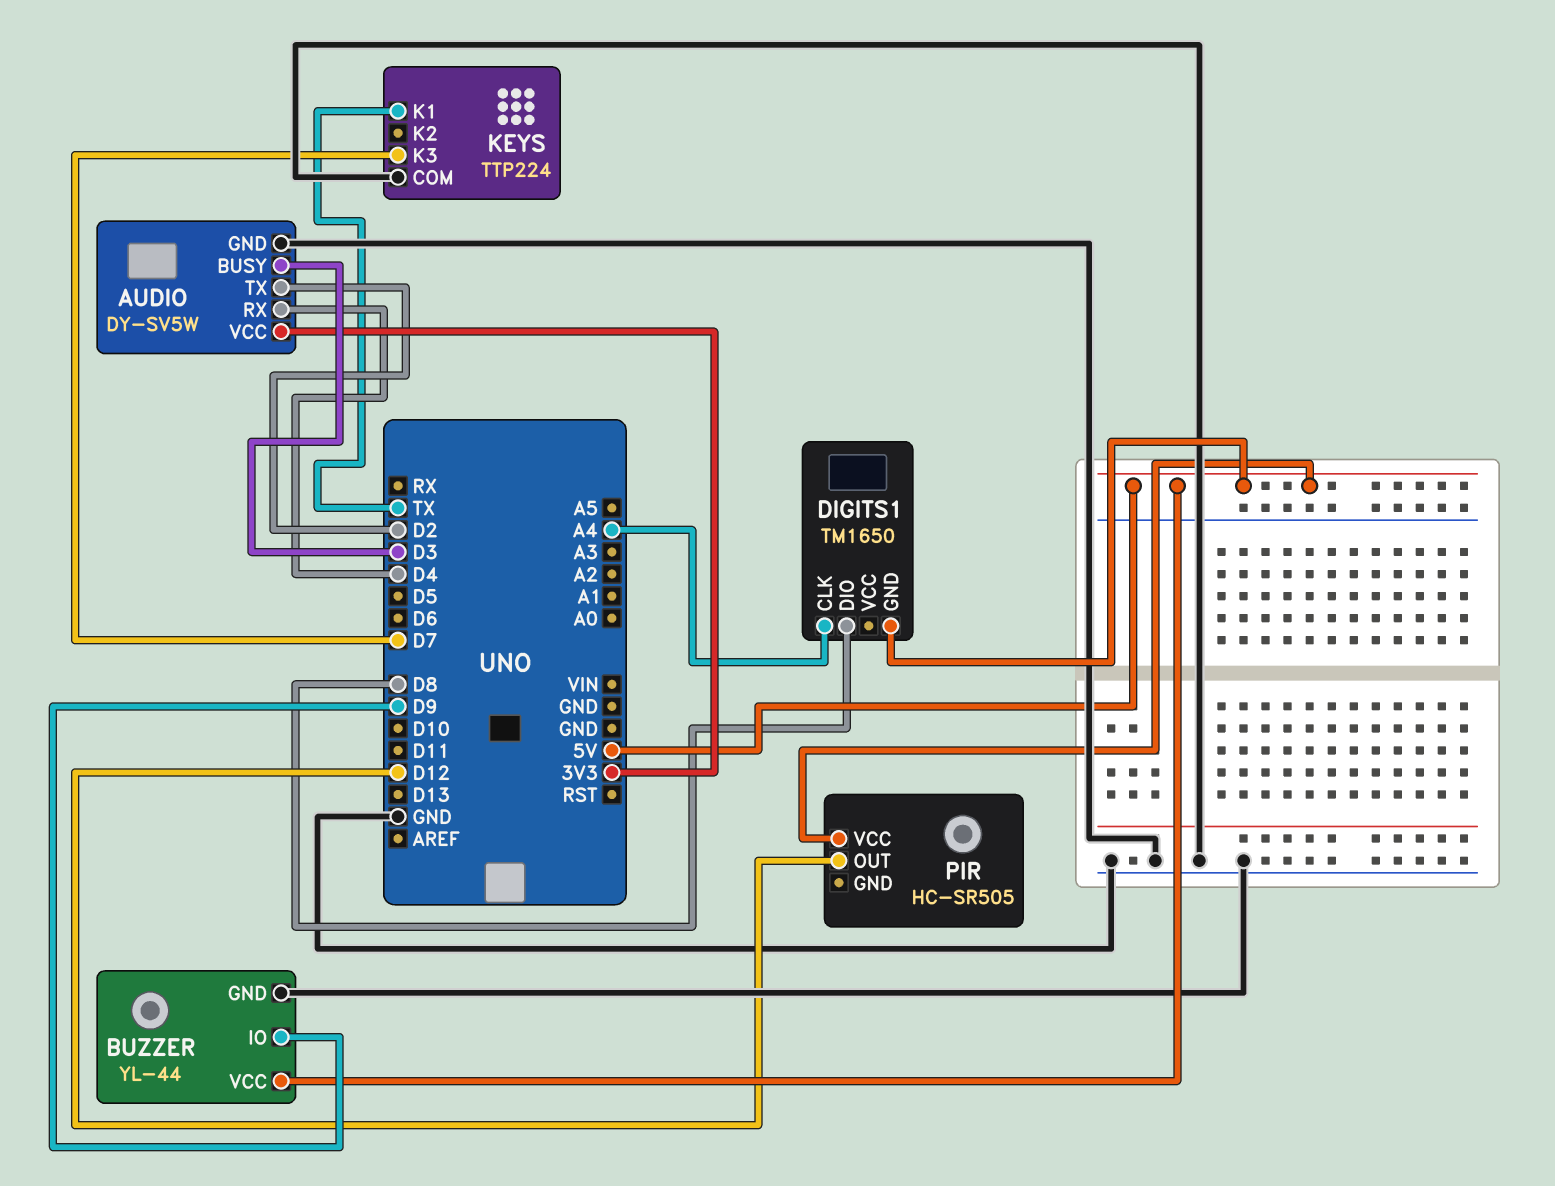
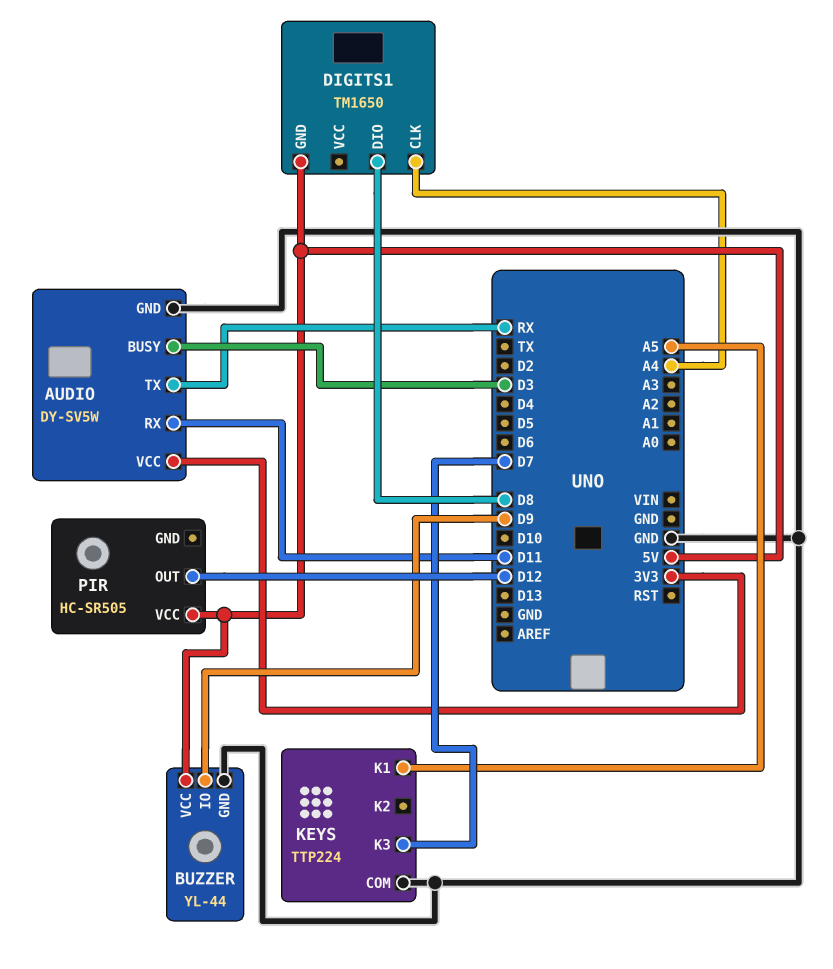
AUDIO pin RX: D4 -> D11
AUDIO pin TX: D2 -> RX
KEYS pin K1: TX -> A5

